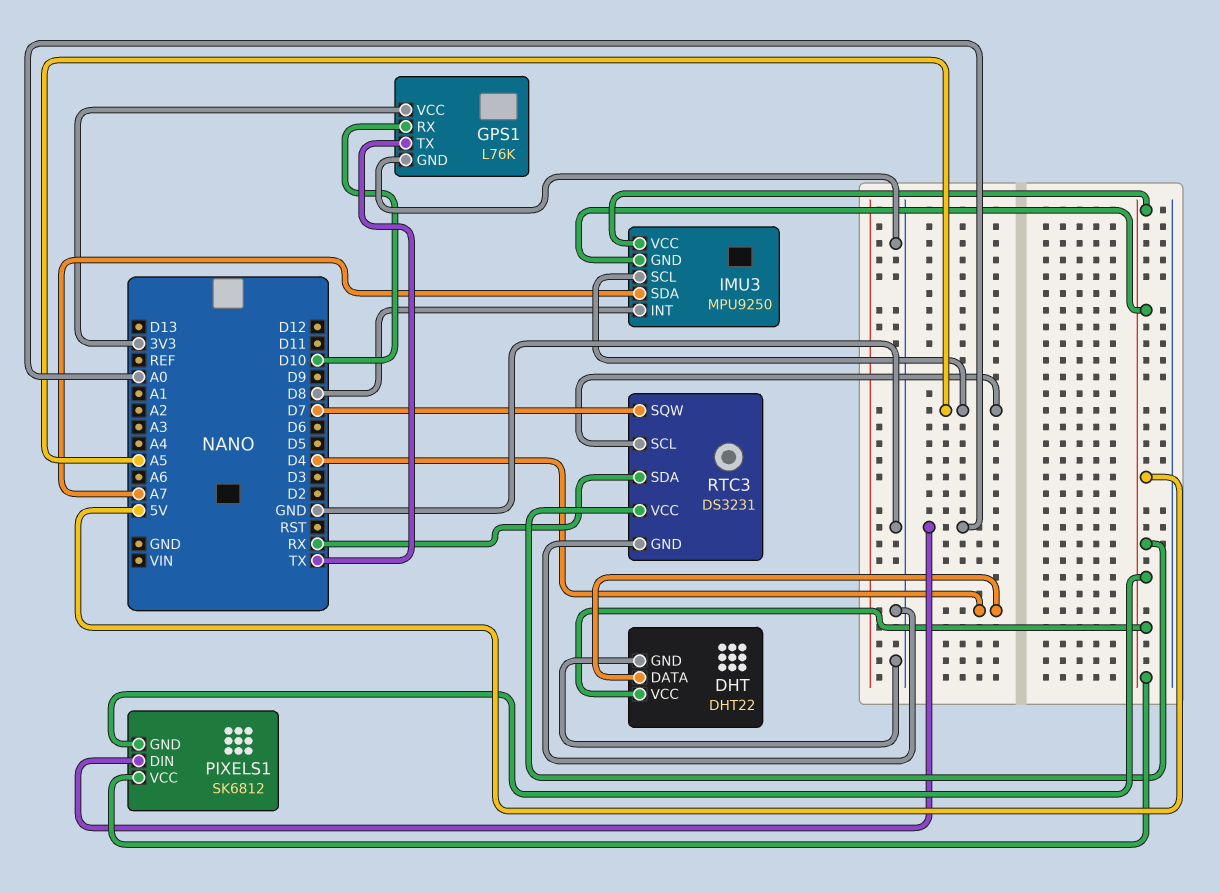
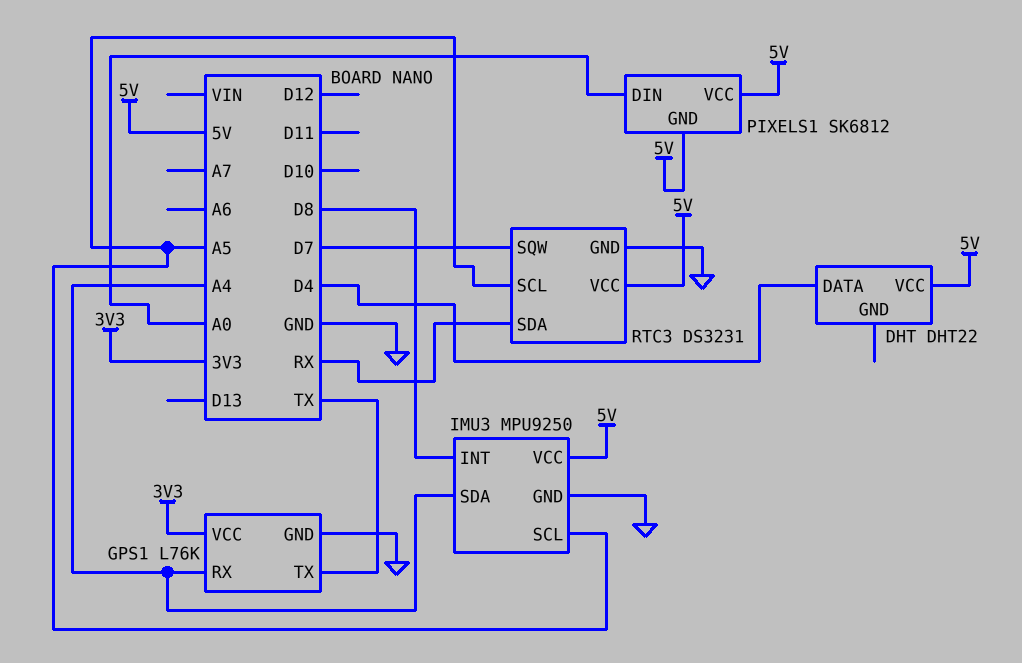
DHT pin GND: GND -> none
GPS1 pin RX: D10 -> A4
IMU3 pin GND: 5V -> GND
IMU3 pin SDA: A7 -> A4

